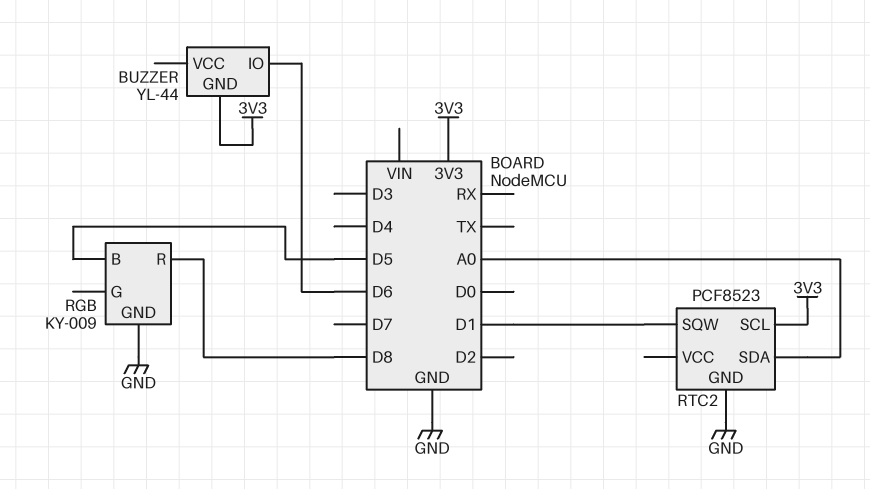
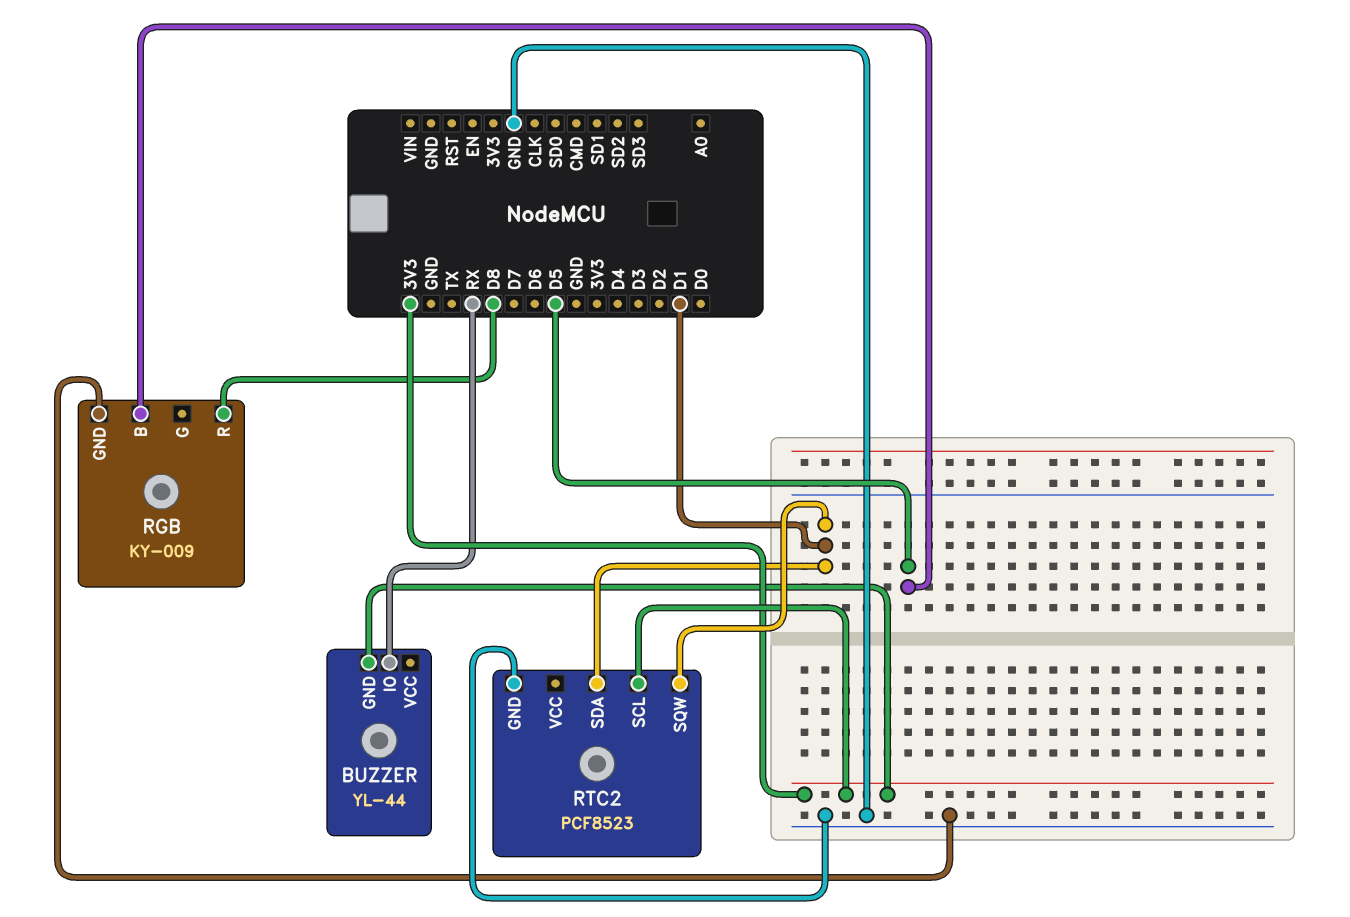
BUZZER pin IO: D6 -> RX
RTC2 pin SDA: A0 -> D1

